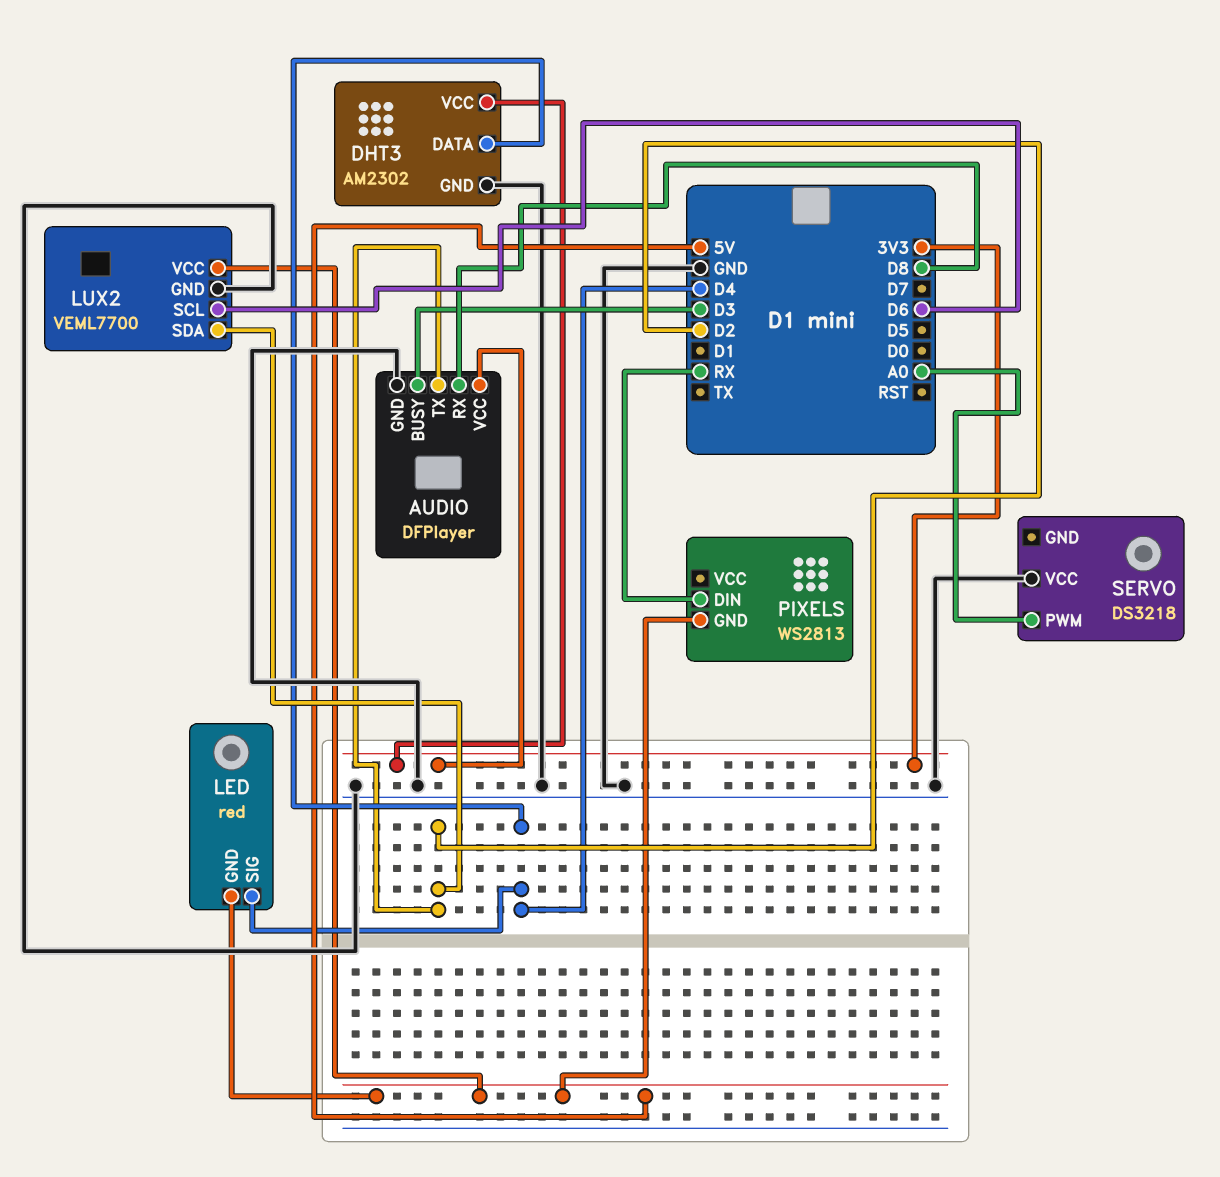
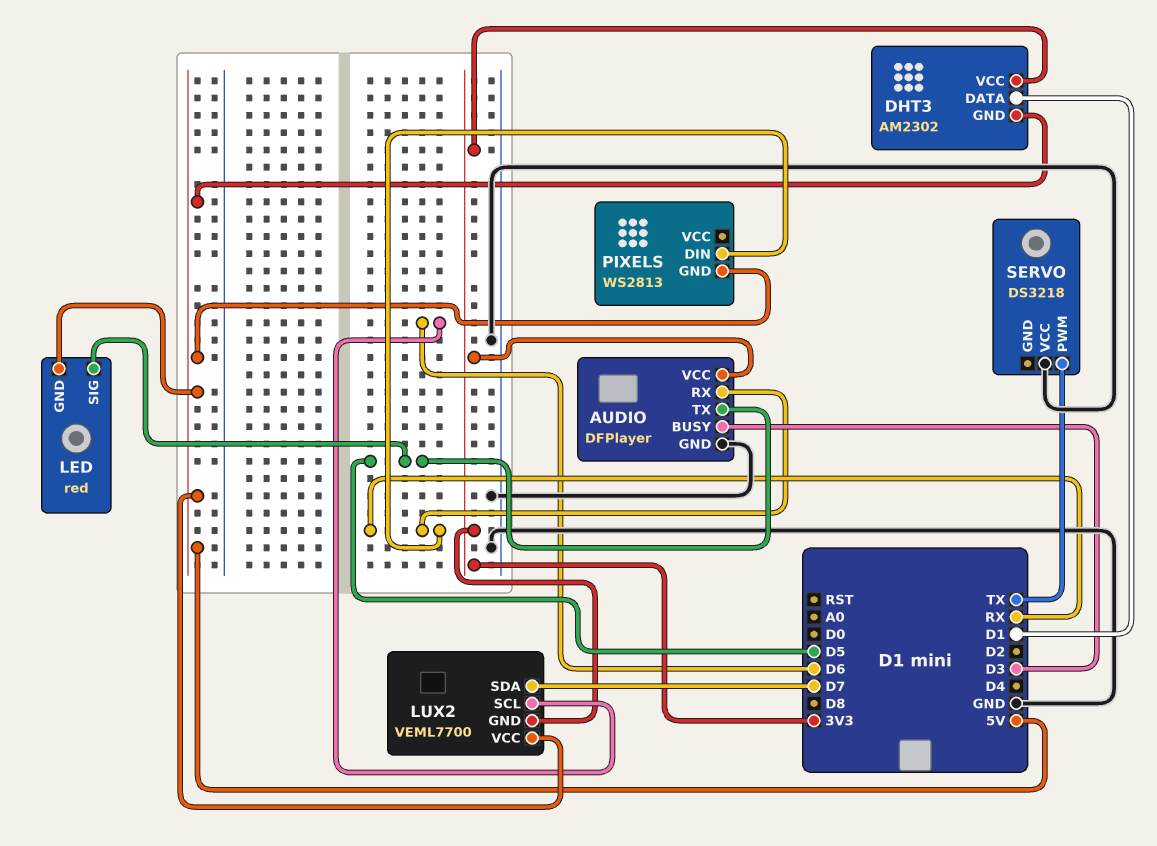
AUDIO pin RX: D8 -> RX
AUDIO pin TX: D2 -> D5
DHT3 pin DATA: D4 -> D1
DHT3 pin GND: GND -> 5V
LED pin SIG: D4 -> D5
LUX2 pin GND: GND -> 3V3
LUX2 pin SDA: D2 -> D7
SERVO pin PWM: A0 -> TX

